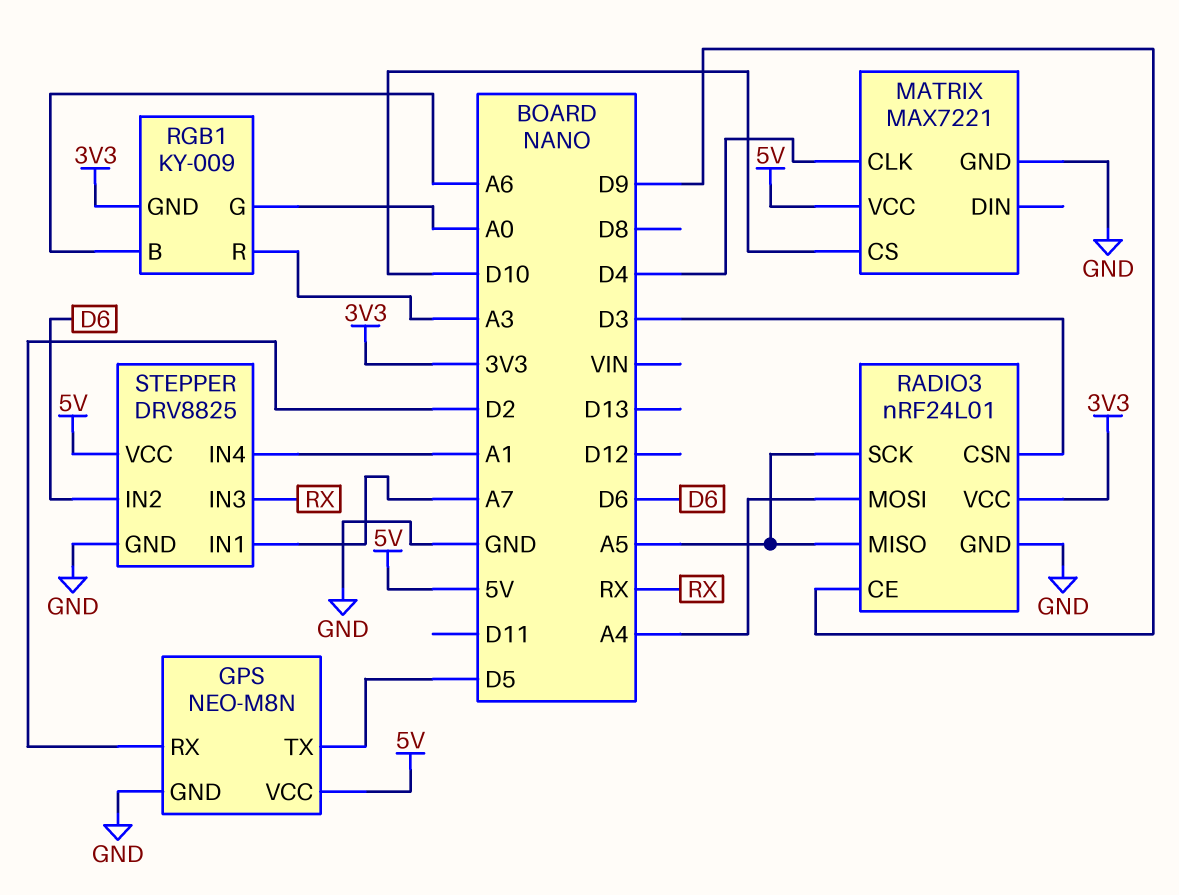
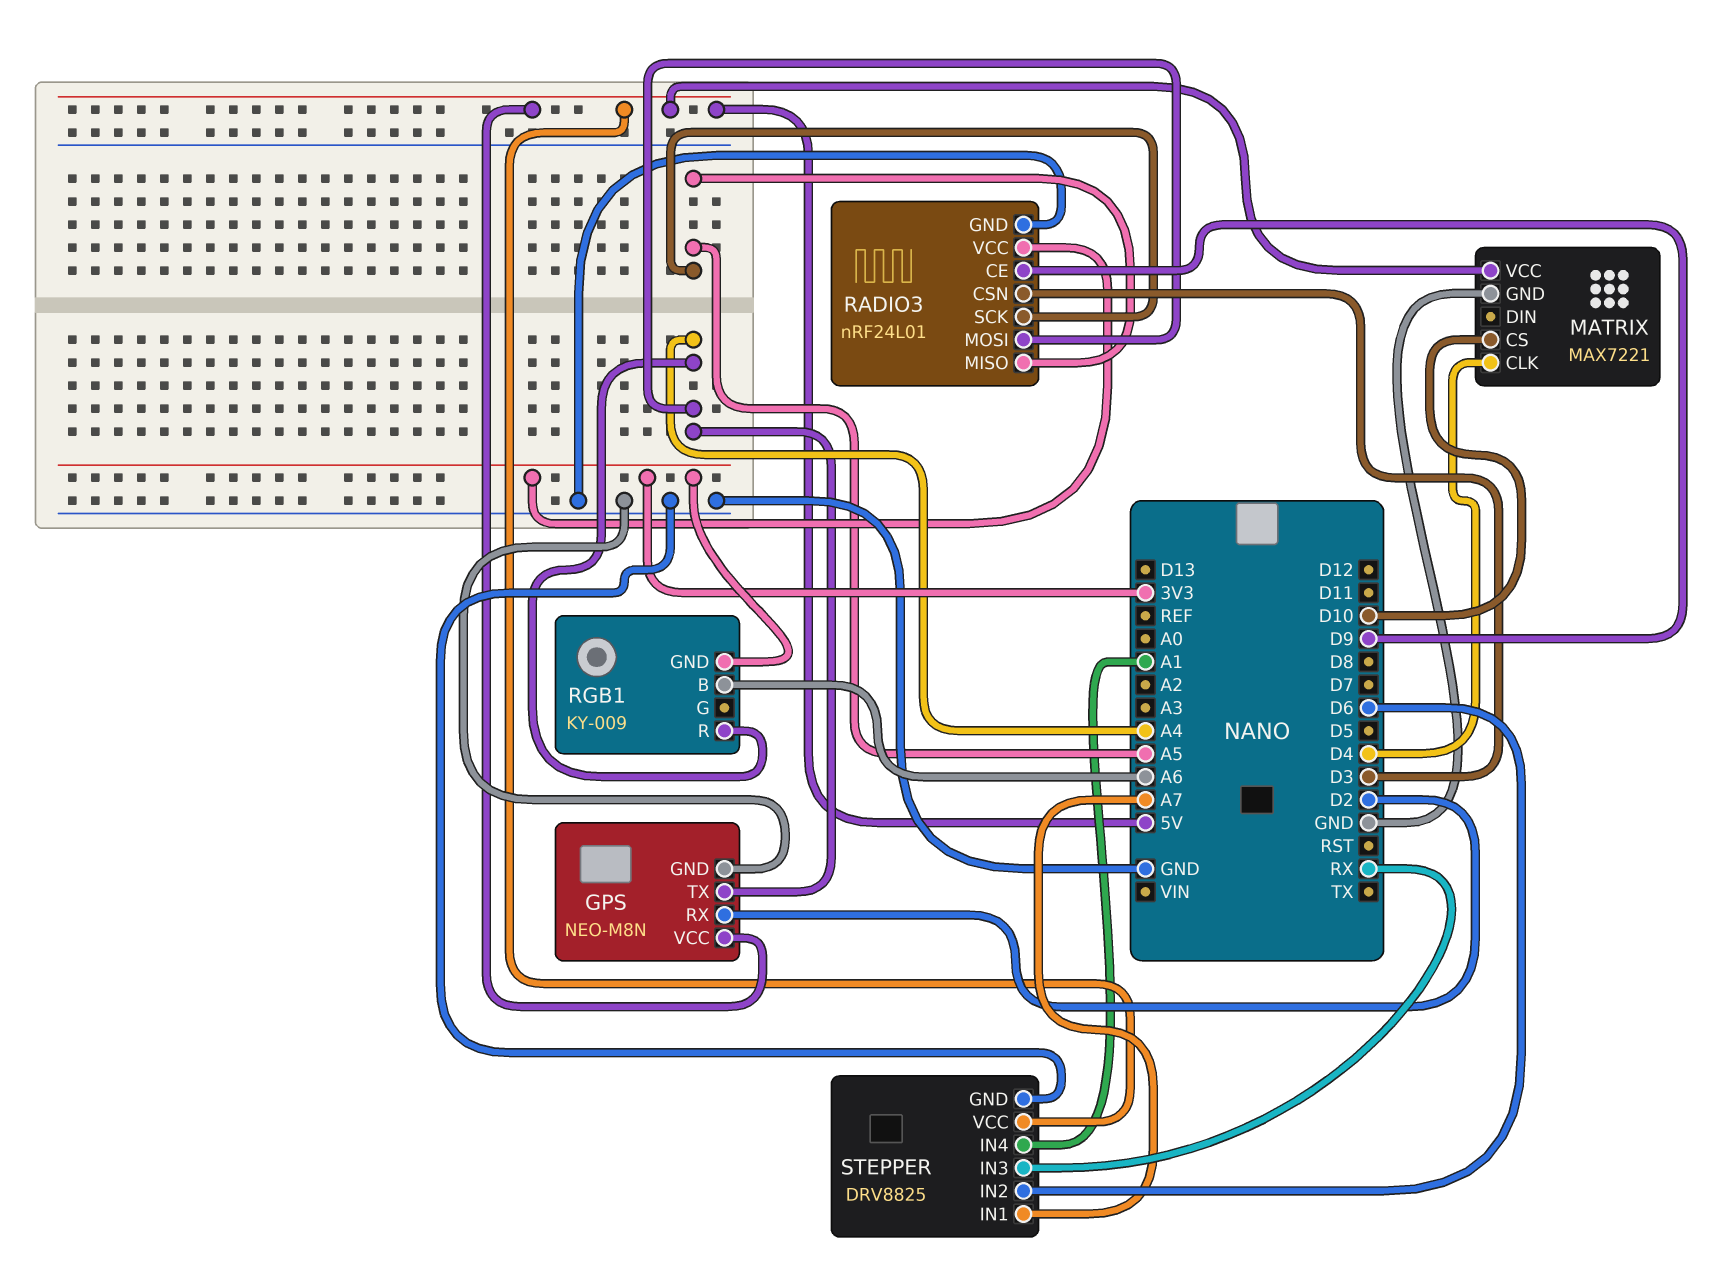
GPS pin TX: D5 -> A4
RGB1 pin G: A0 -> none
RGB1 pin R: A3 -> A4

